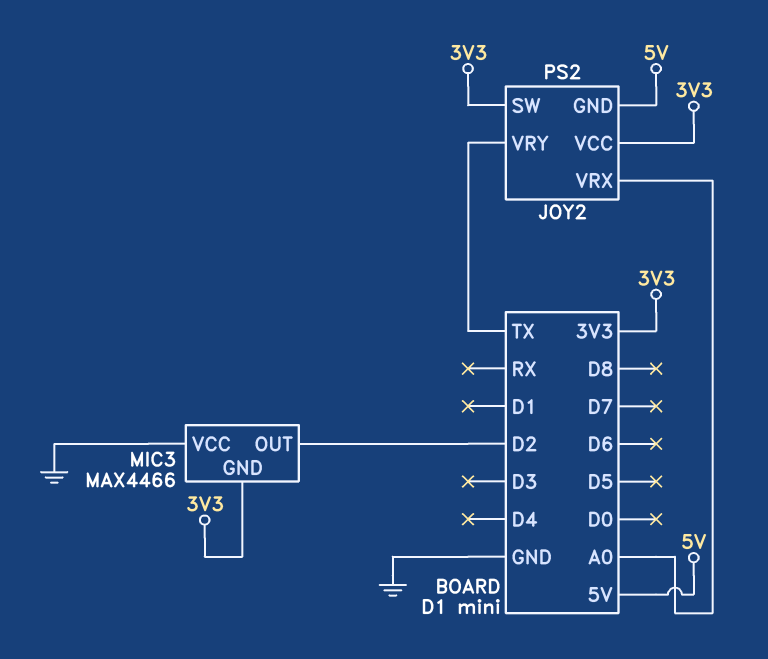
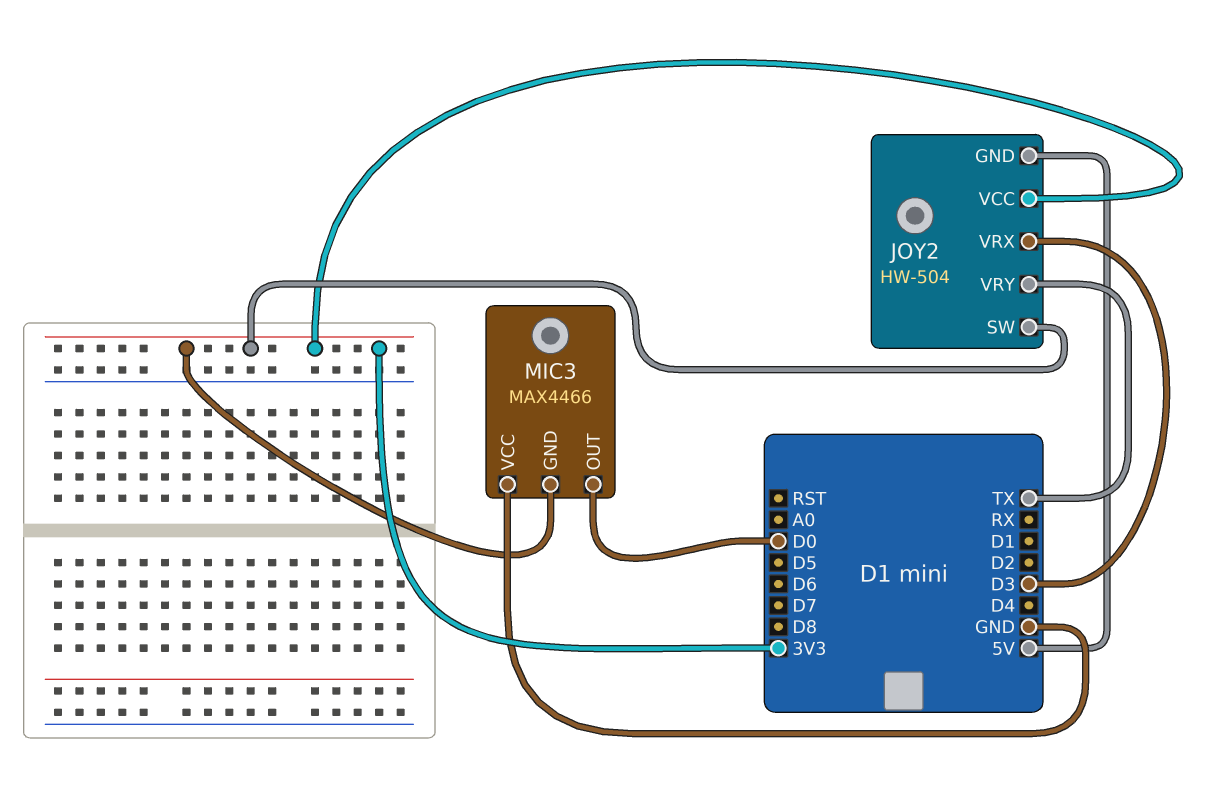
JOY2: PS2 -> HW-504
JOY2 pin VRX: A0 -> D3
MIC3 pin OUT: D2 -> D0

